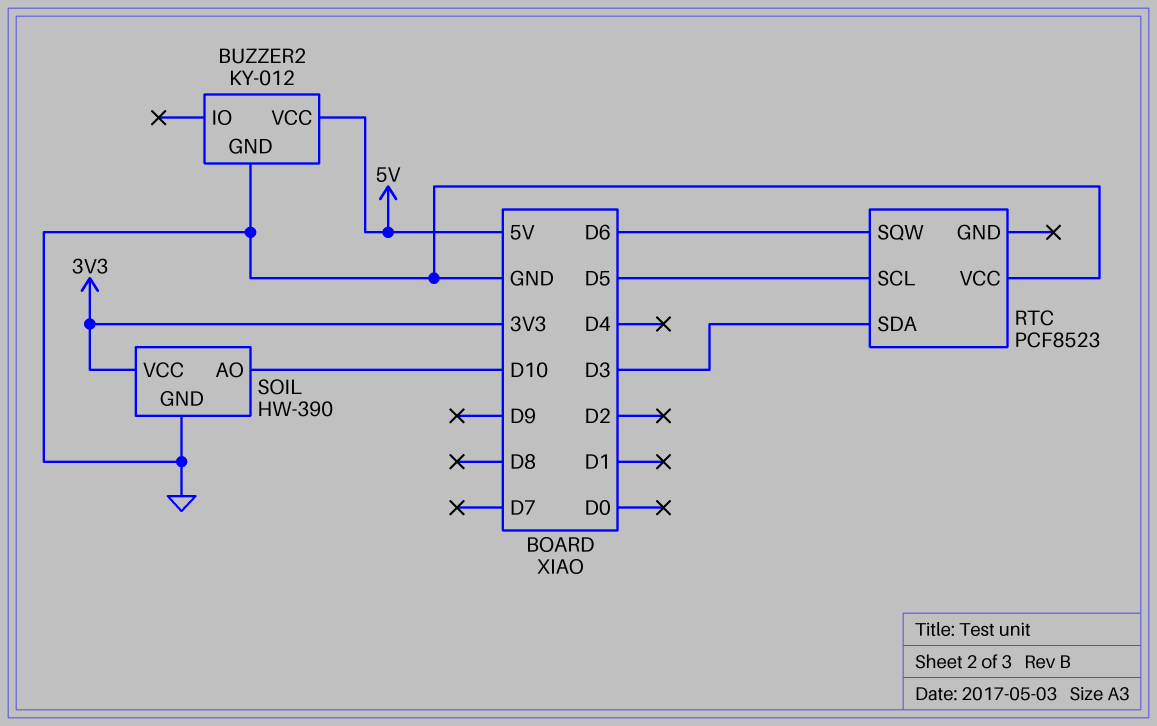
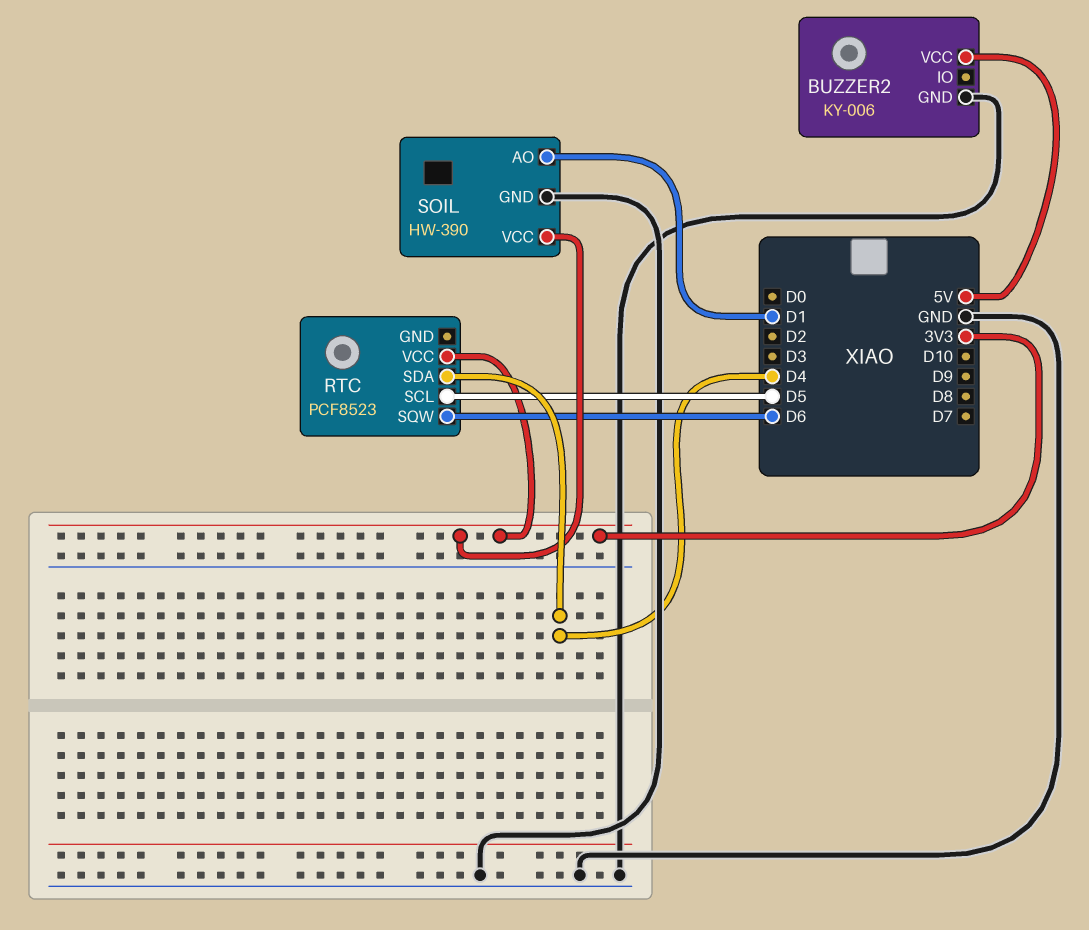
BUZZER2: KY-012 -> KY-006
RTC pin SDA: D3 -> D4
RTC pin VCC: GND -> 3V3
SOIL pin AO: D10 -> D1

